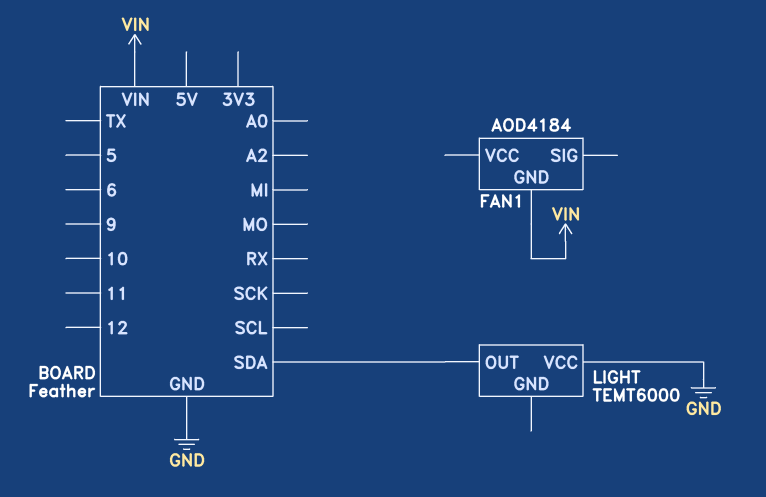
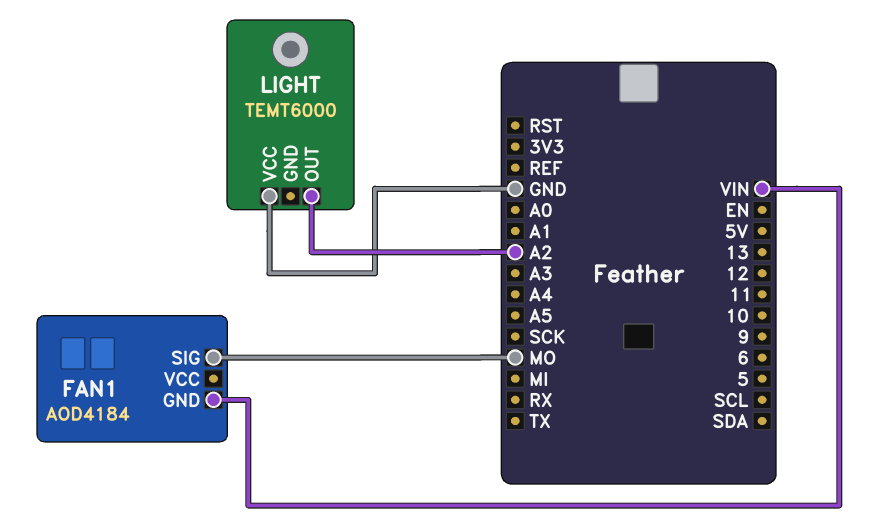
FAN1 pin SIG: none -> MO
LIGHT pin OUT: SDA -> A2

